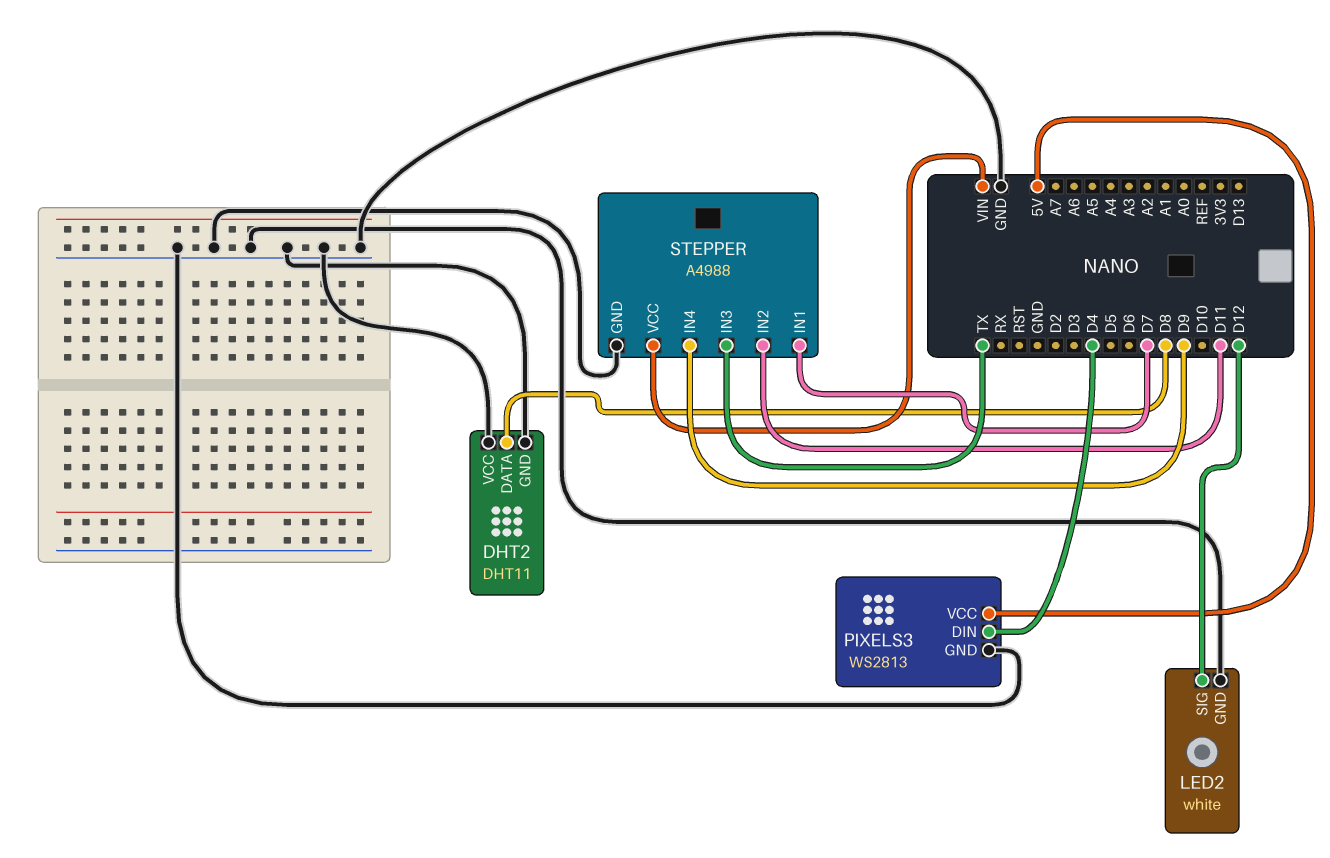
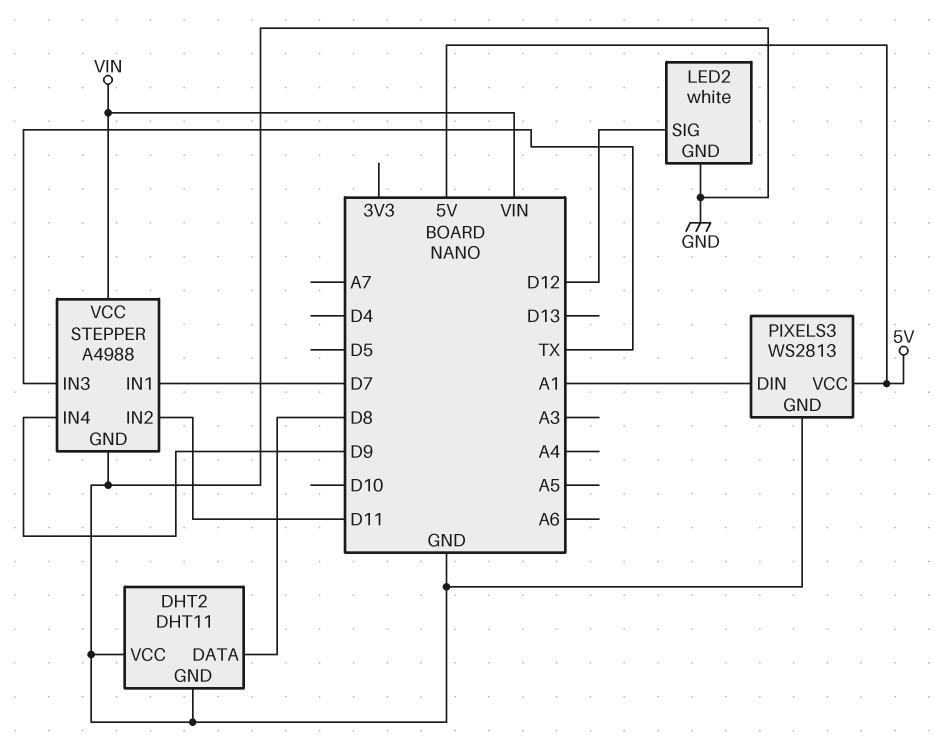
PIXELS3 pin DIN: D4 -> A1

